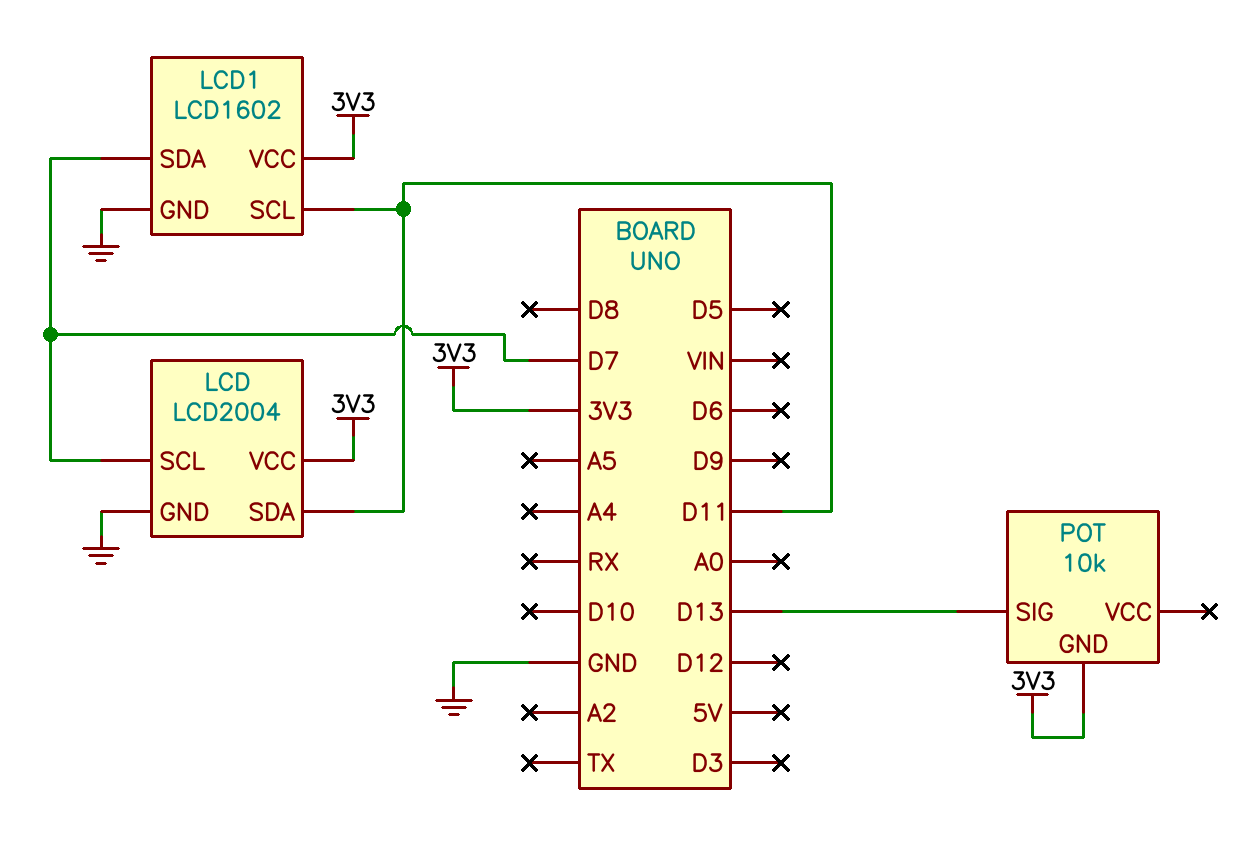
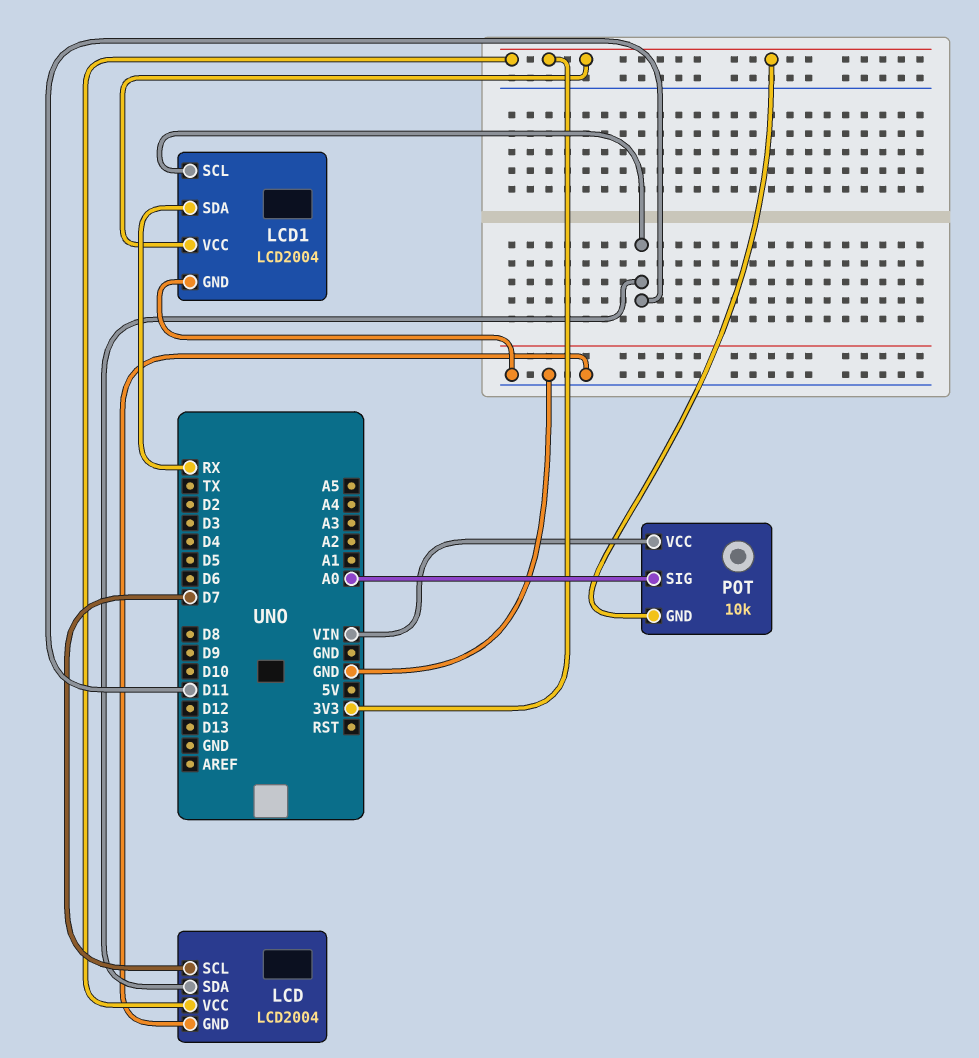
LCD1: LCD1602 -> LCD2004
LCD1 pin SDA: D7 -> RX
POT pin SIG: D13 -> A0
POT pin VCC: none -> VIN

